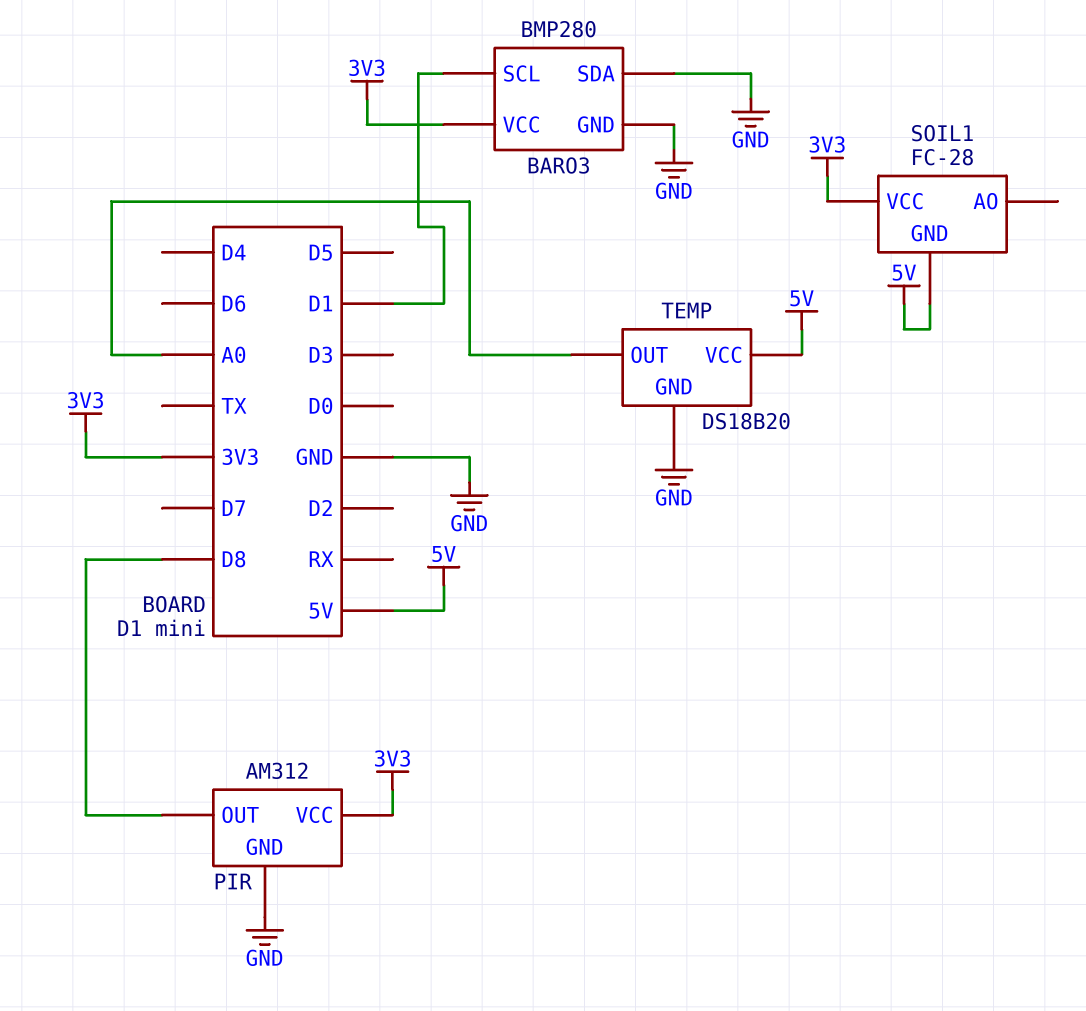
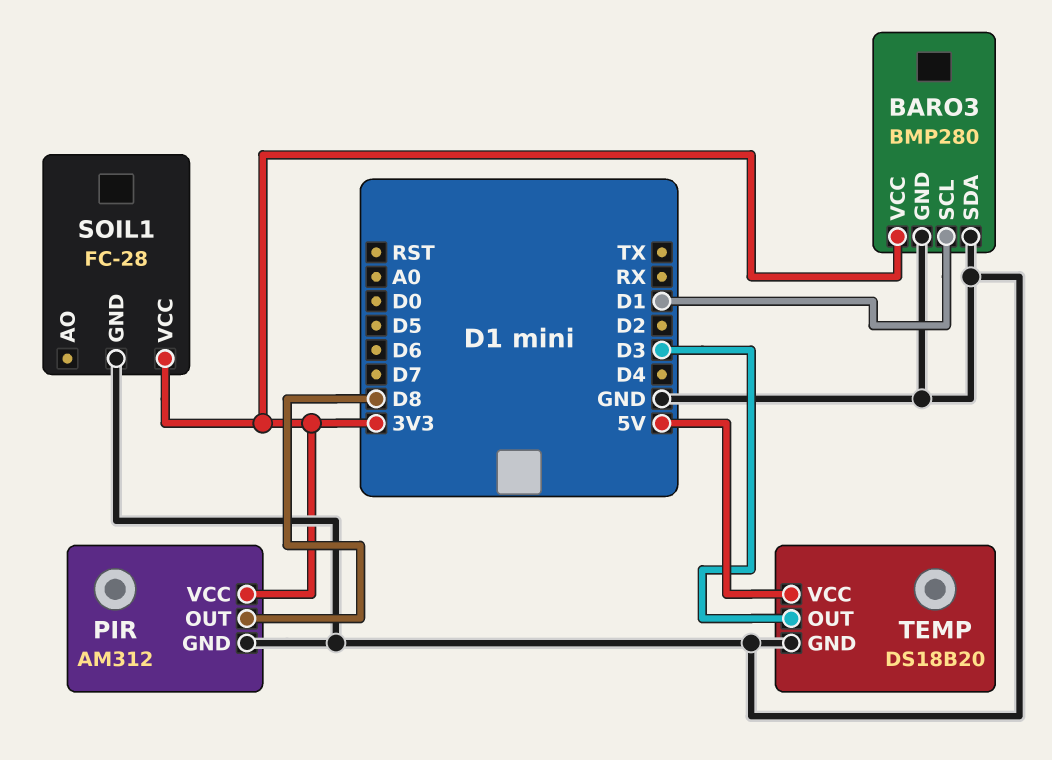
SOIL1 pin GND: 5V -> GND
TEMP pin OUT: A0 -> D3

